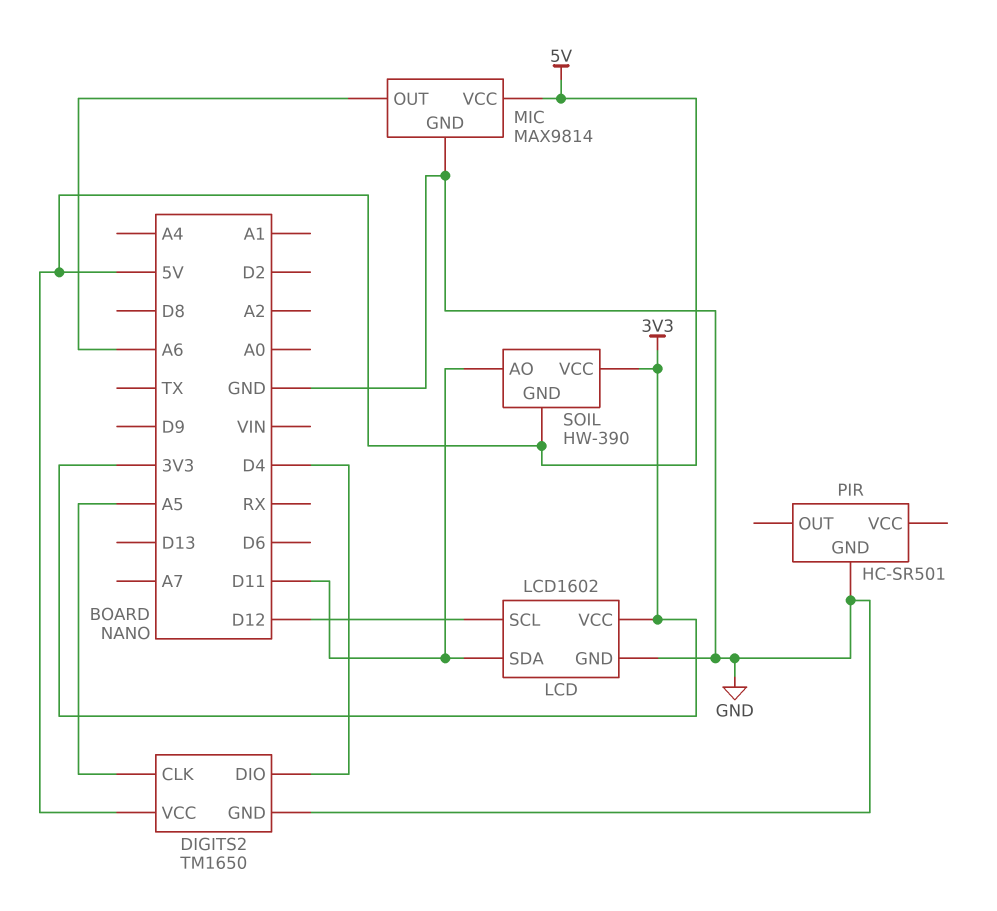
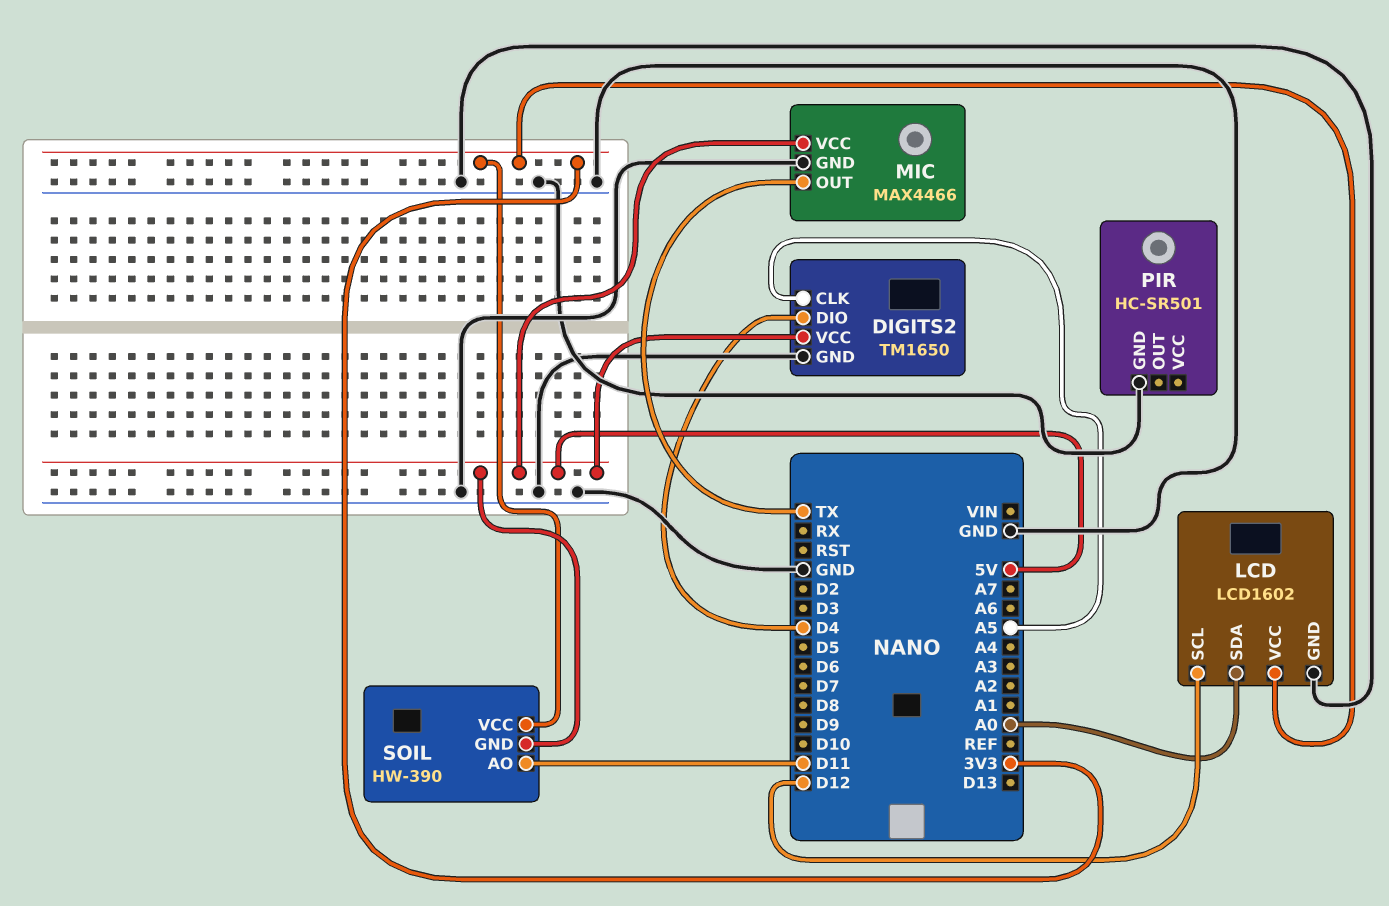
LCD pin SDA: D11 -> A0
MIC: MAX9814 -> MAX4466
MIC pin OUT: A6 -> TX

